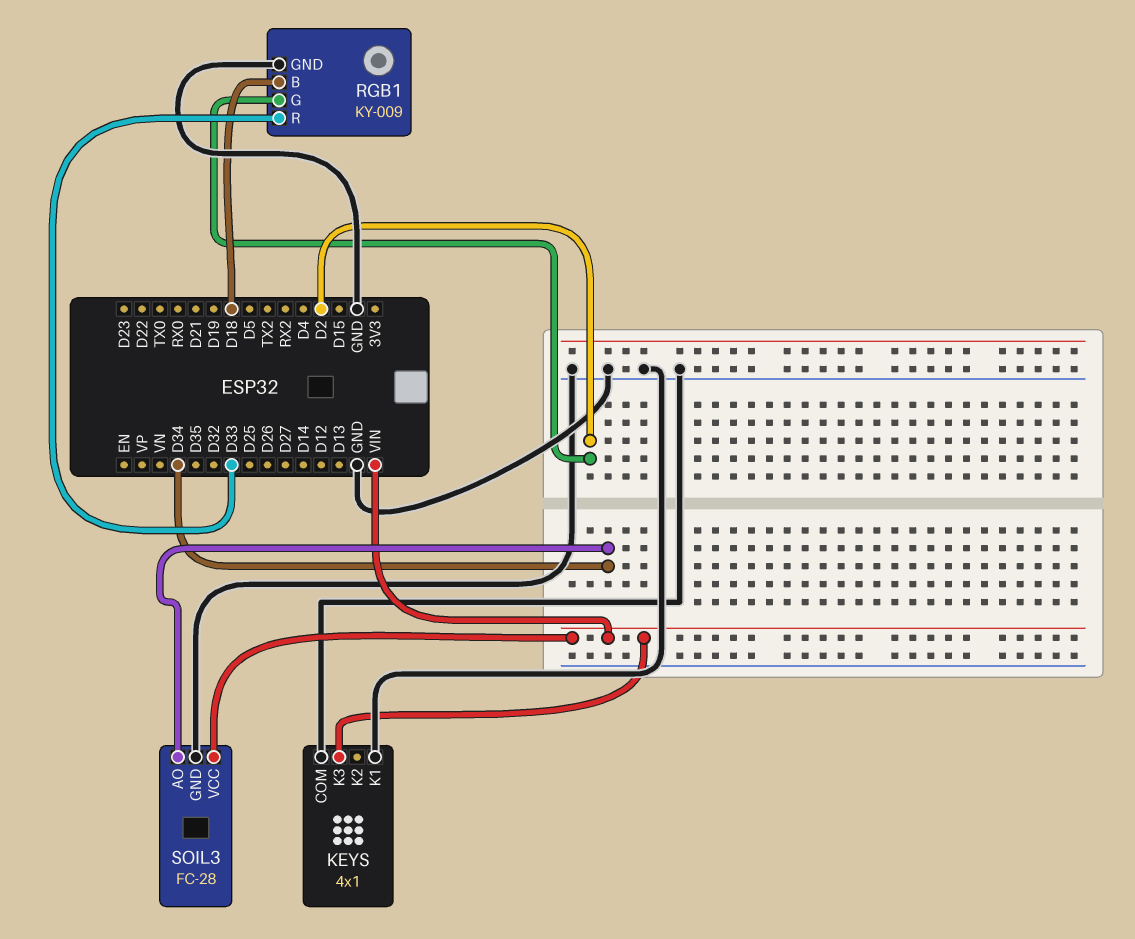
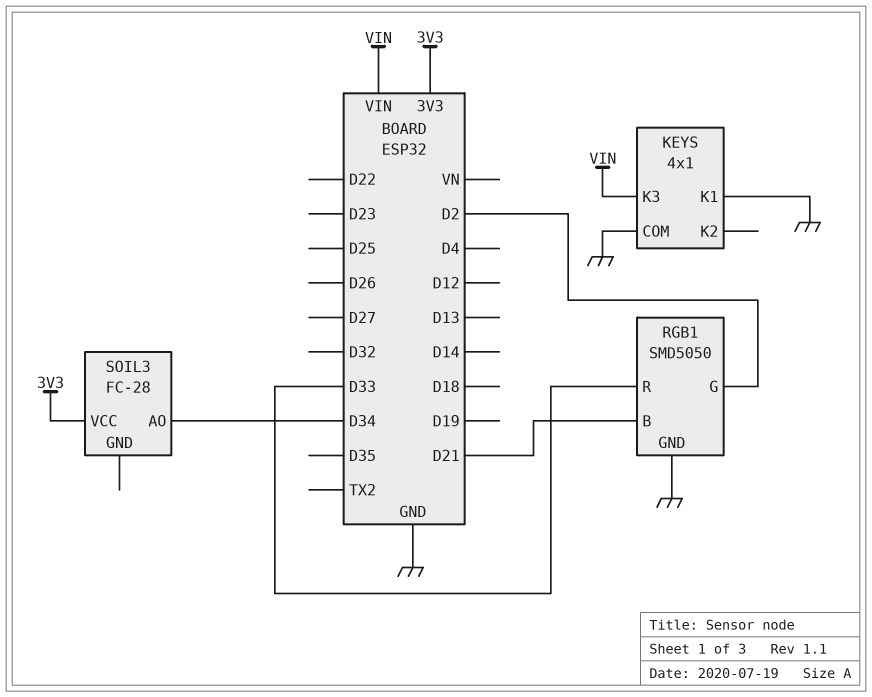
RGB1: KY-009 -> SMD5050
RGB1 pin B: D18 -> D21
SOIL3 pin GND: GND -> none
SOIL3 pin VCC: VIN -> 3V3

